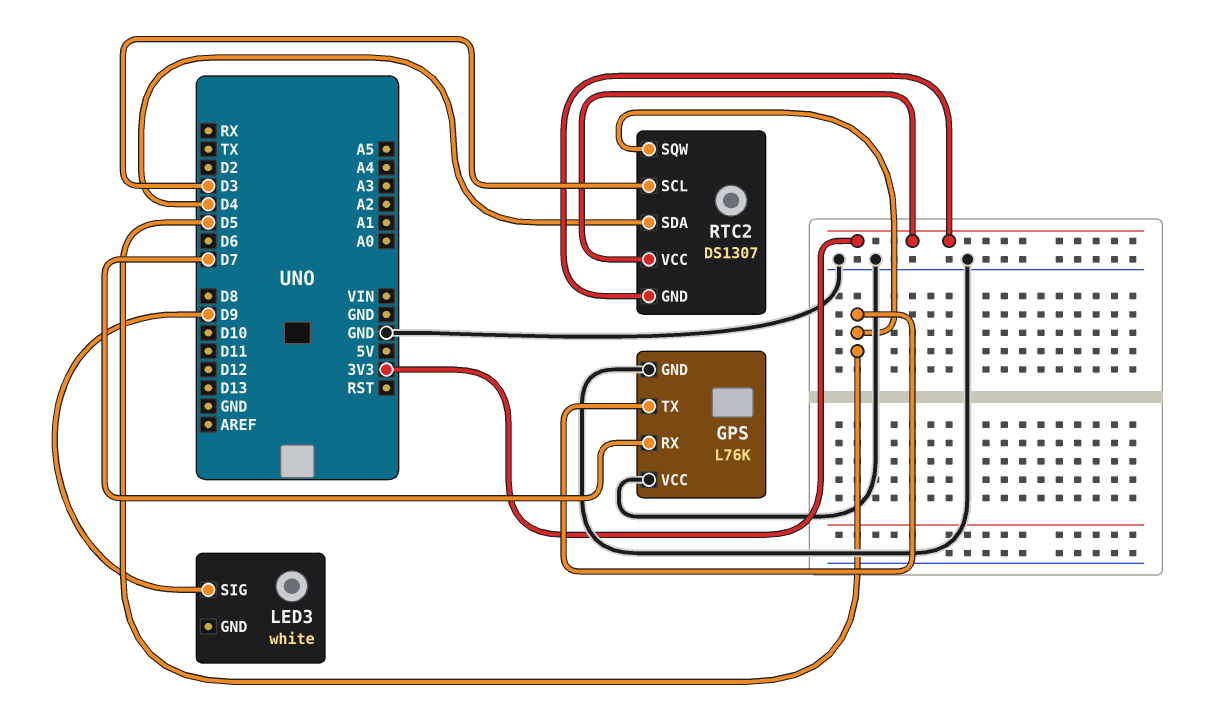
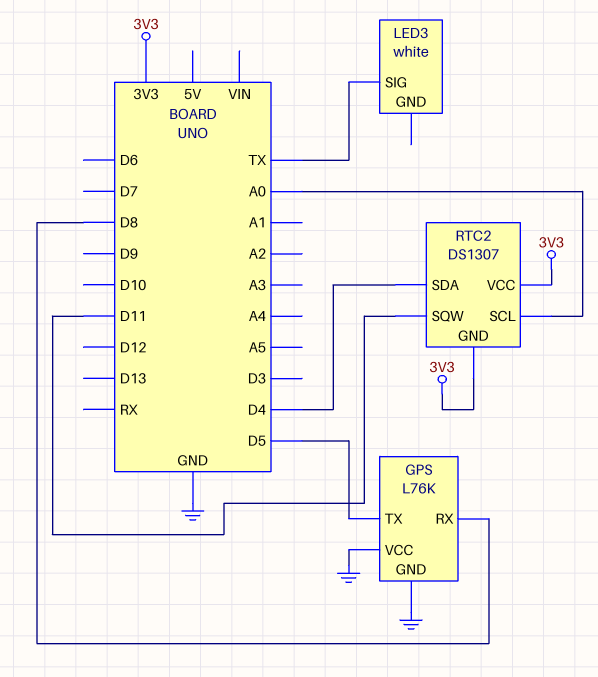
GPS pin RX: D7 -> D8
LED3 pin SIG: D9 -> TX
RTC2 pin SCL: D3 -> A0
RTC2 pin SQW: D5 -> D11

